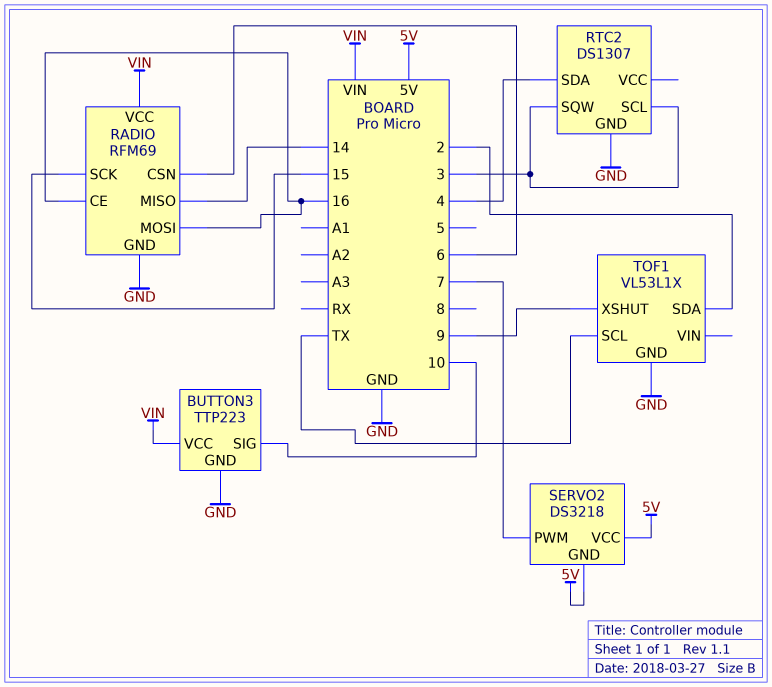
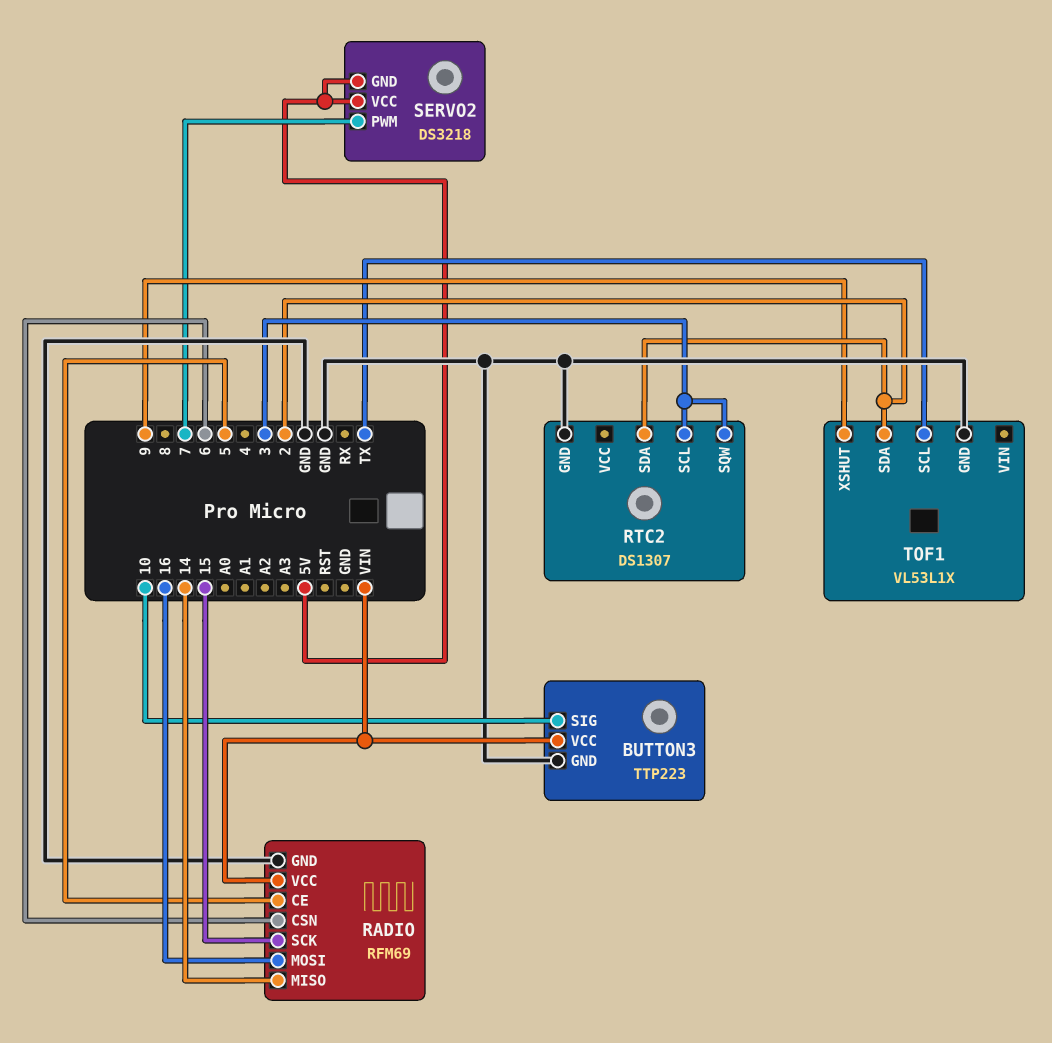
RADIO pin CE: 16 -> 5
RTC2 pin SDA: 4 -> 2

